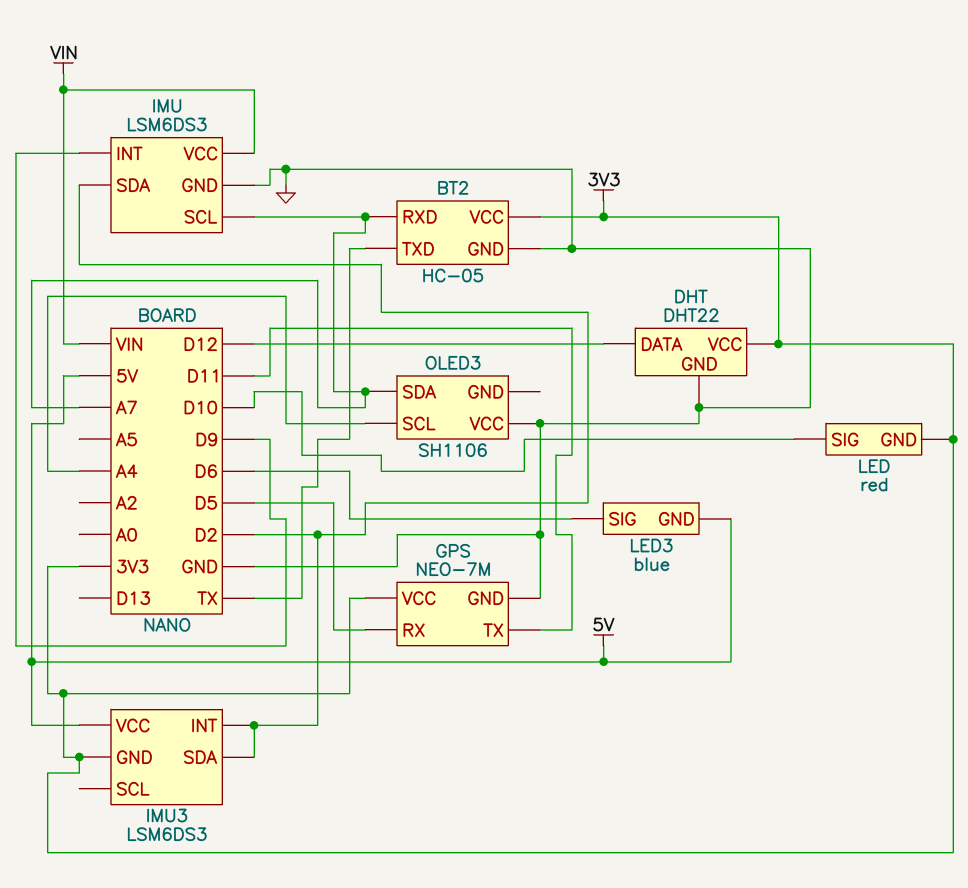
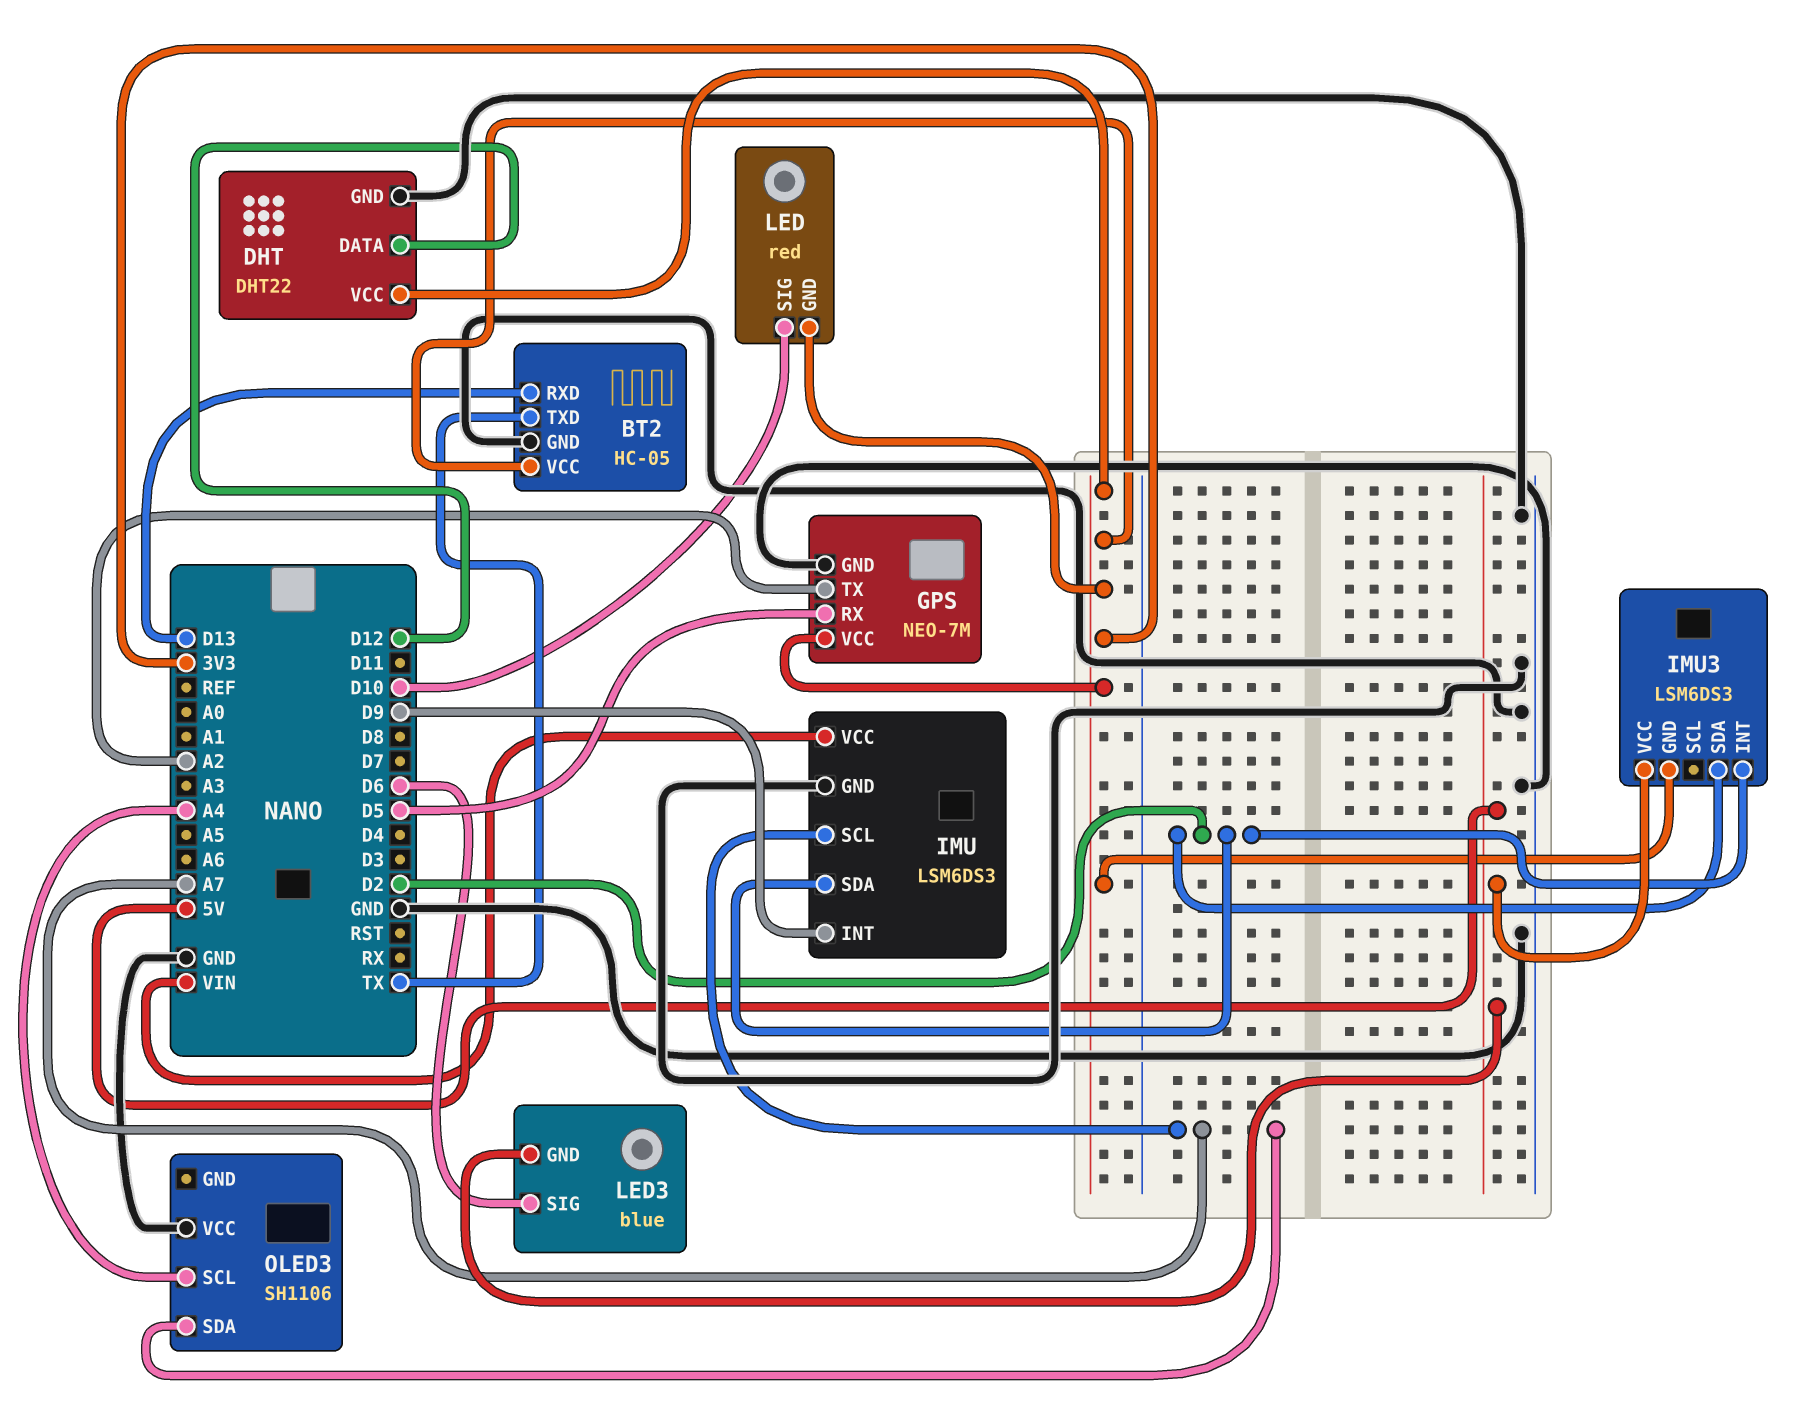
BT2 pin RXD: A7 -> D13
GPS pin TX: D11 -> A2

